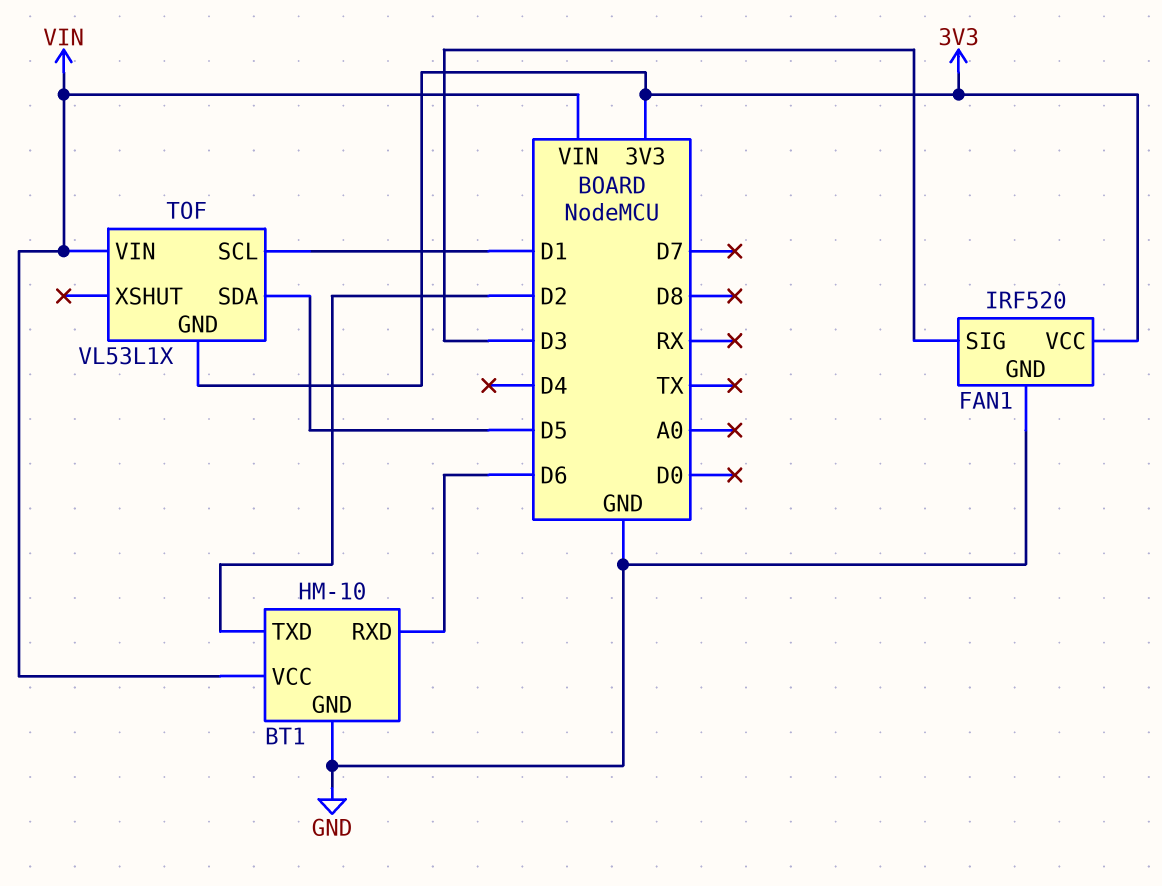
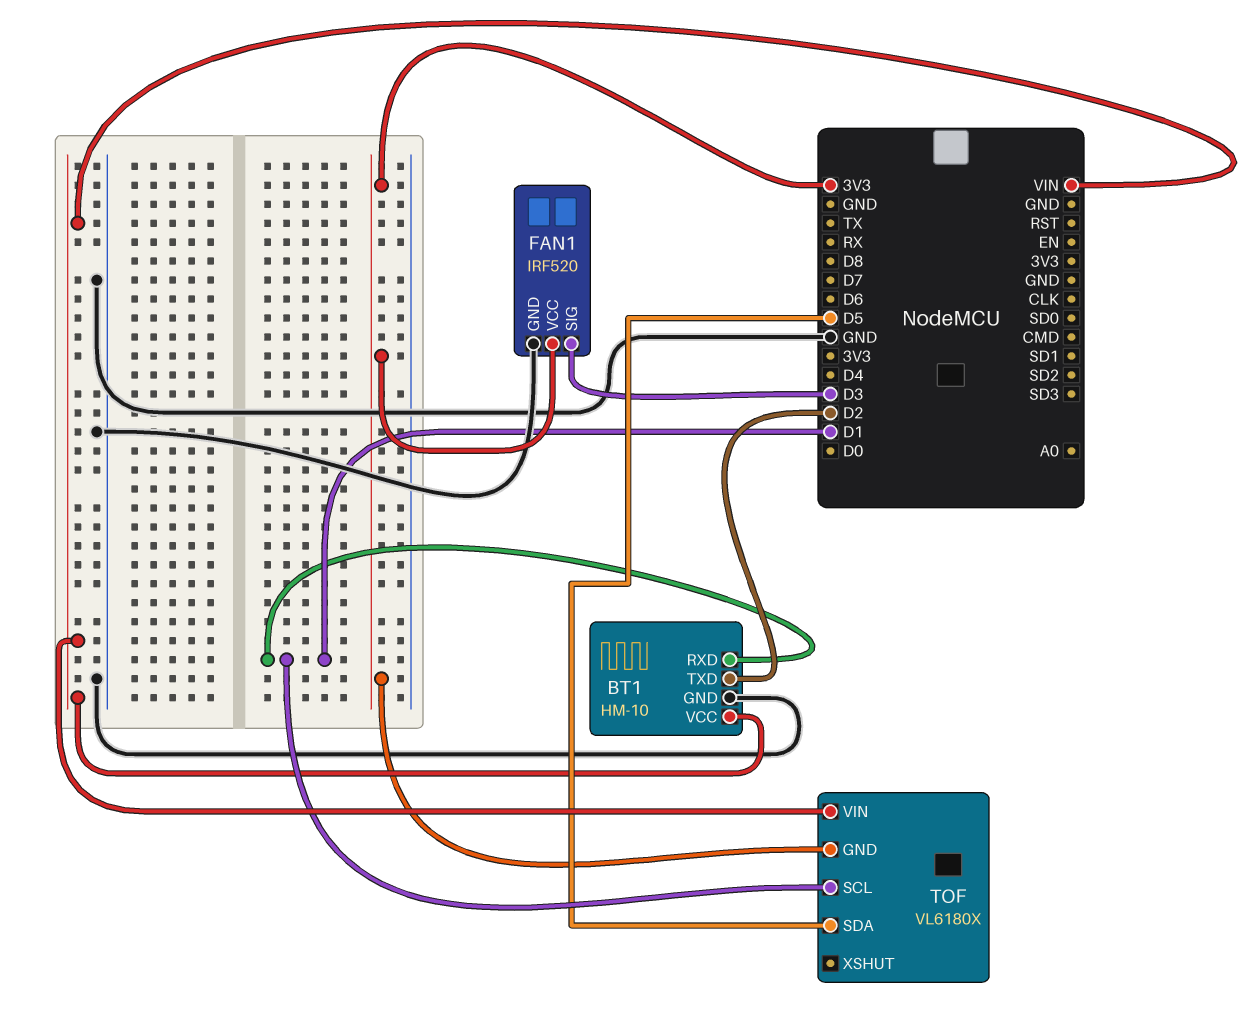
BT1 pin RXD: D6 -> D1
TOF: VL53L1X -> VL6180X

